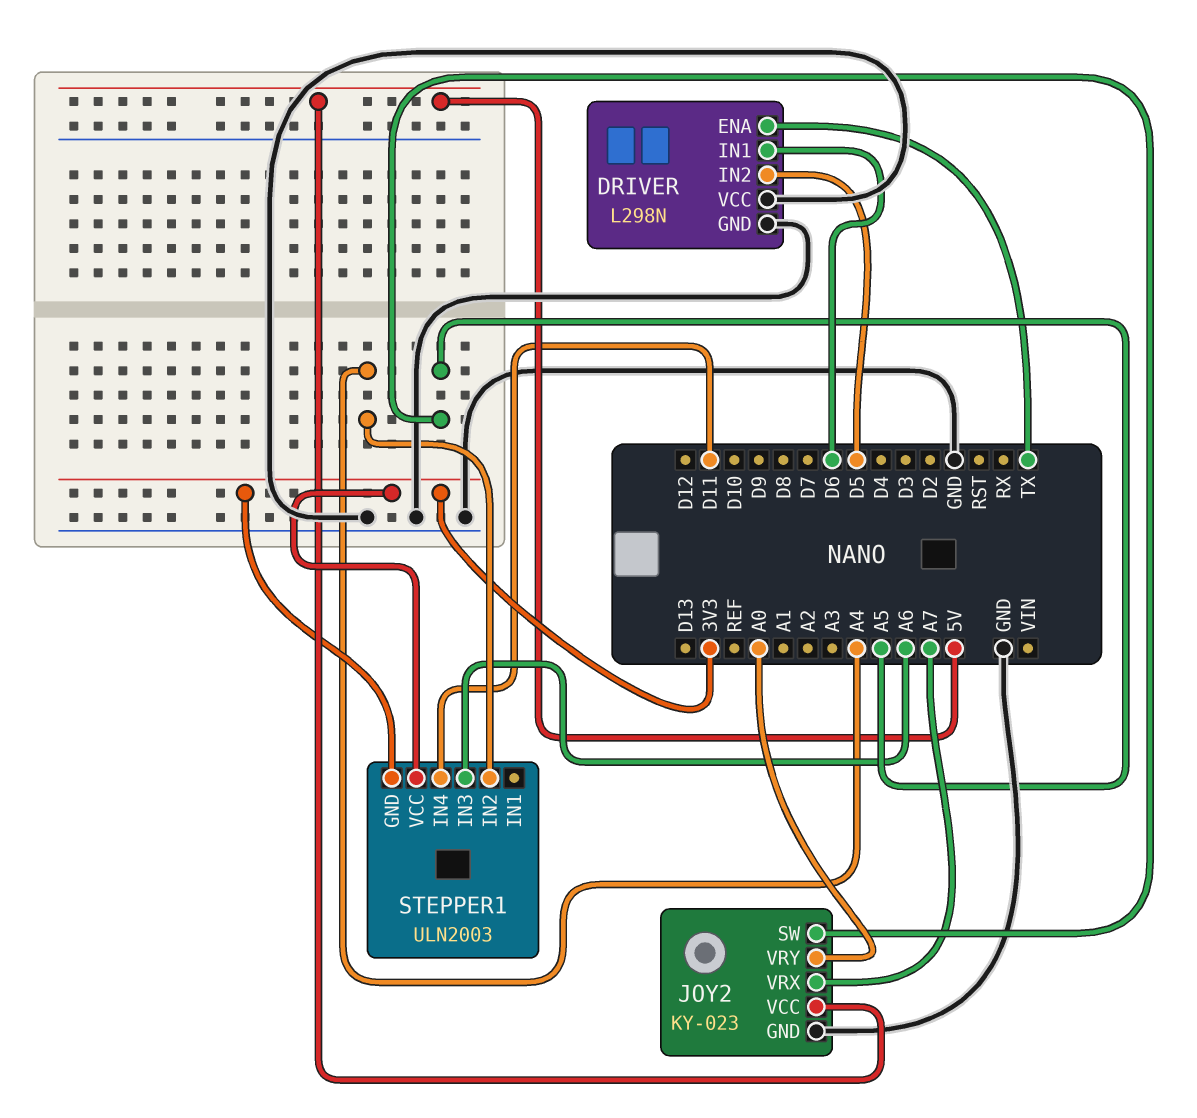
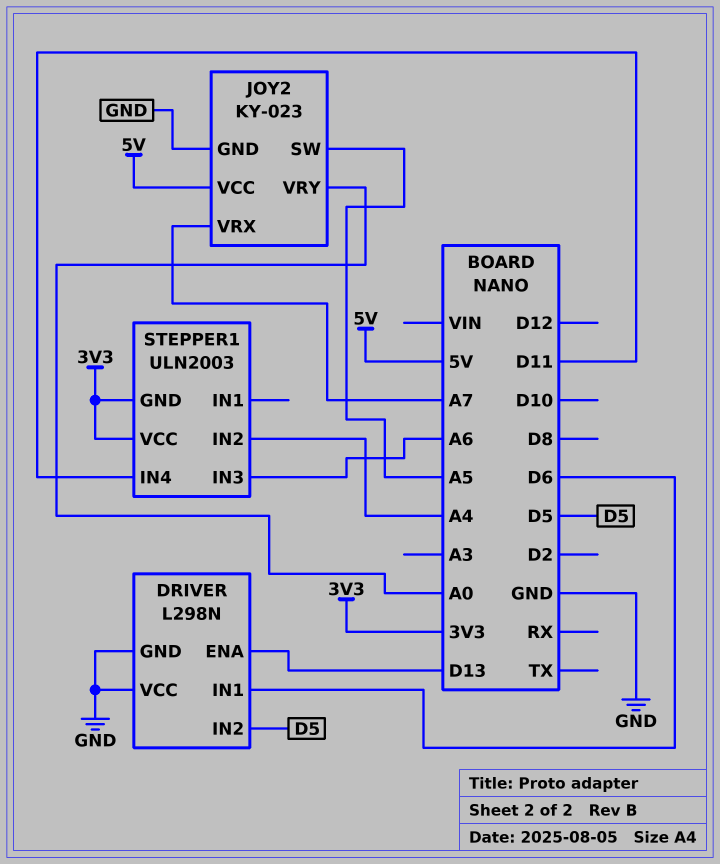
DRIVER pin ENA: TX -> D13

